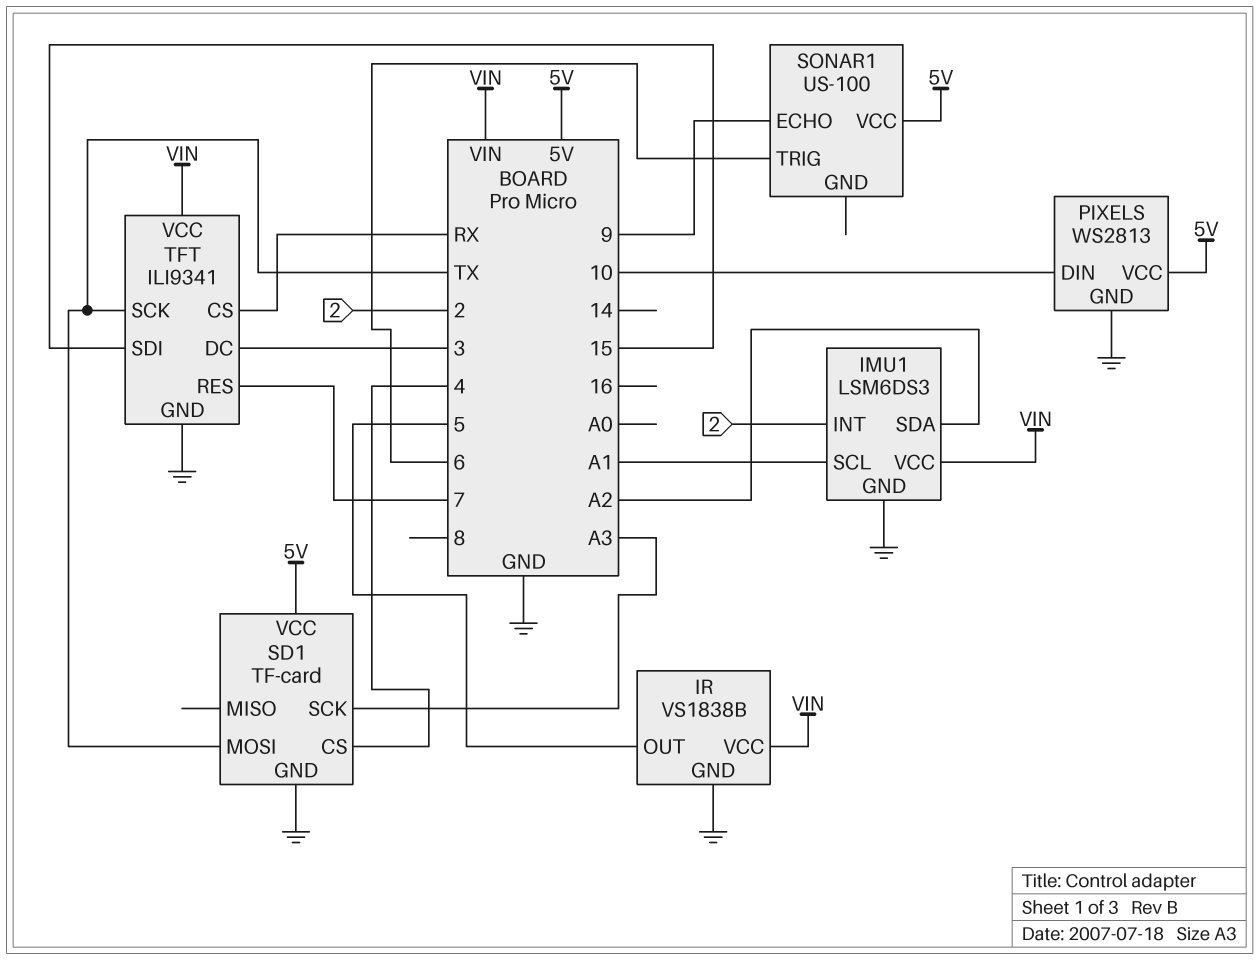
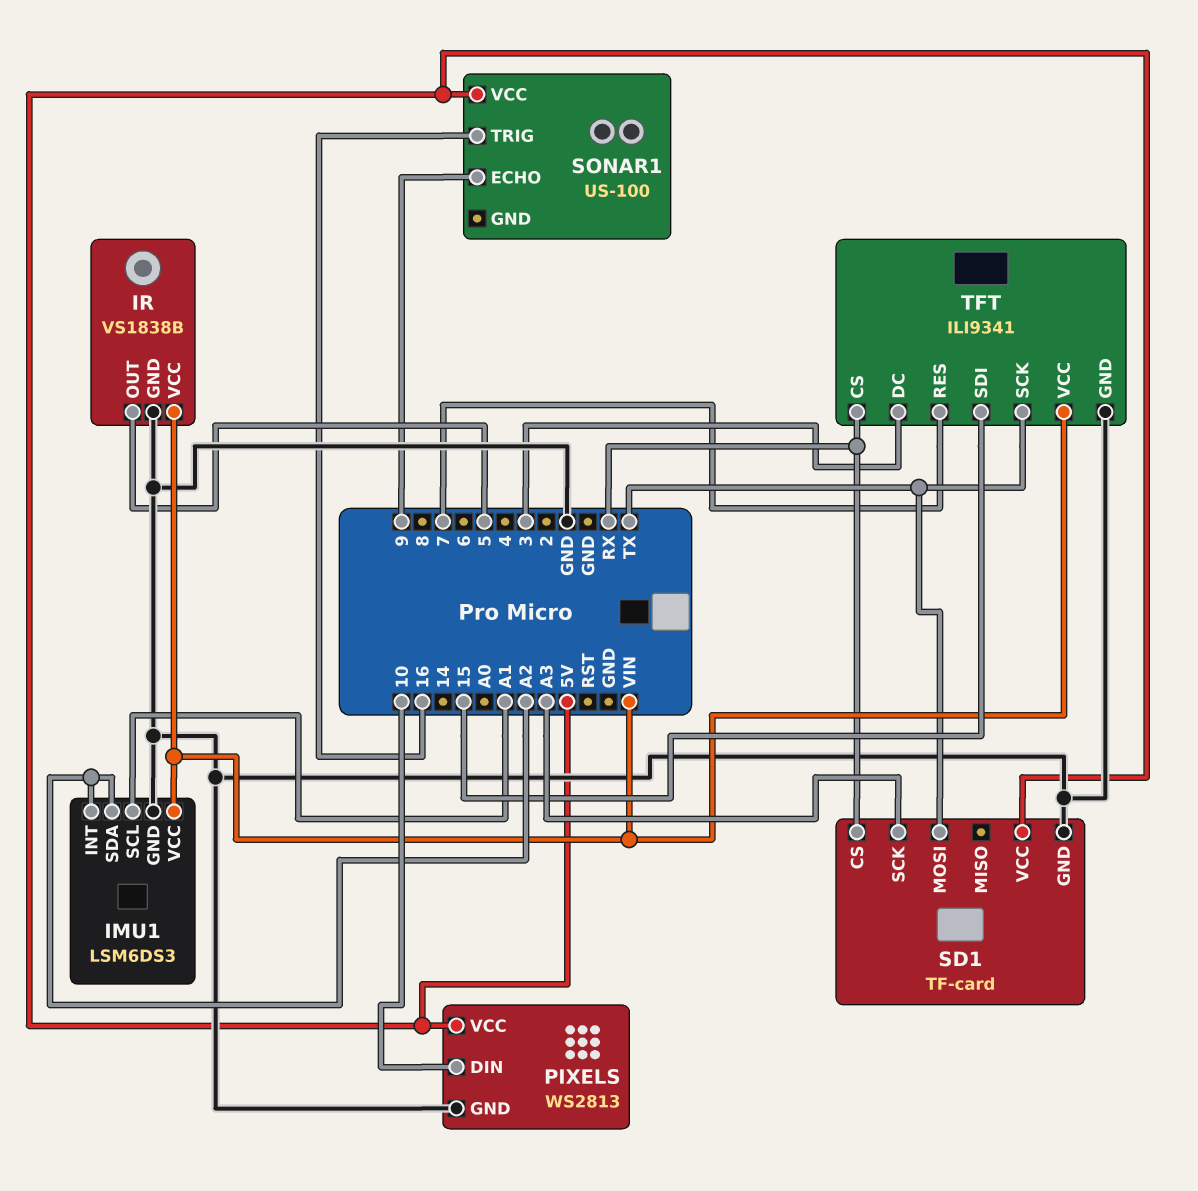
IMU1 pin INT: 2 -> A2
SD1 pin CS: 4 -> RX
SONAR1 pin TRIG: 6 -> 16

